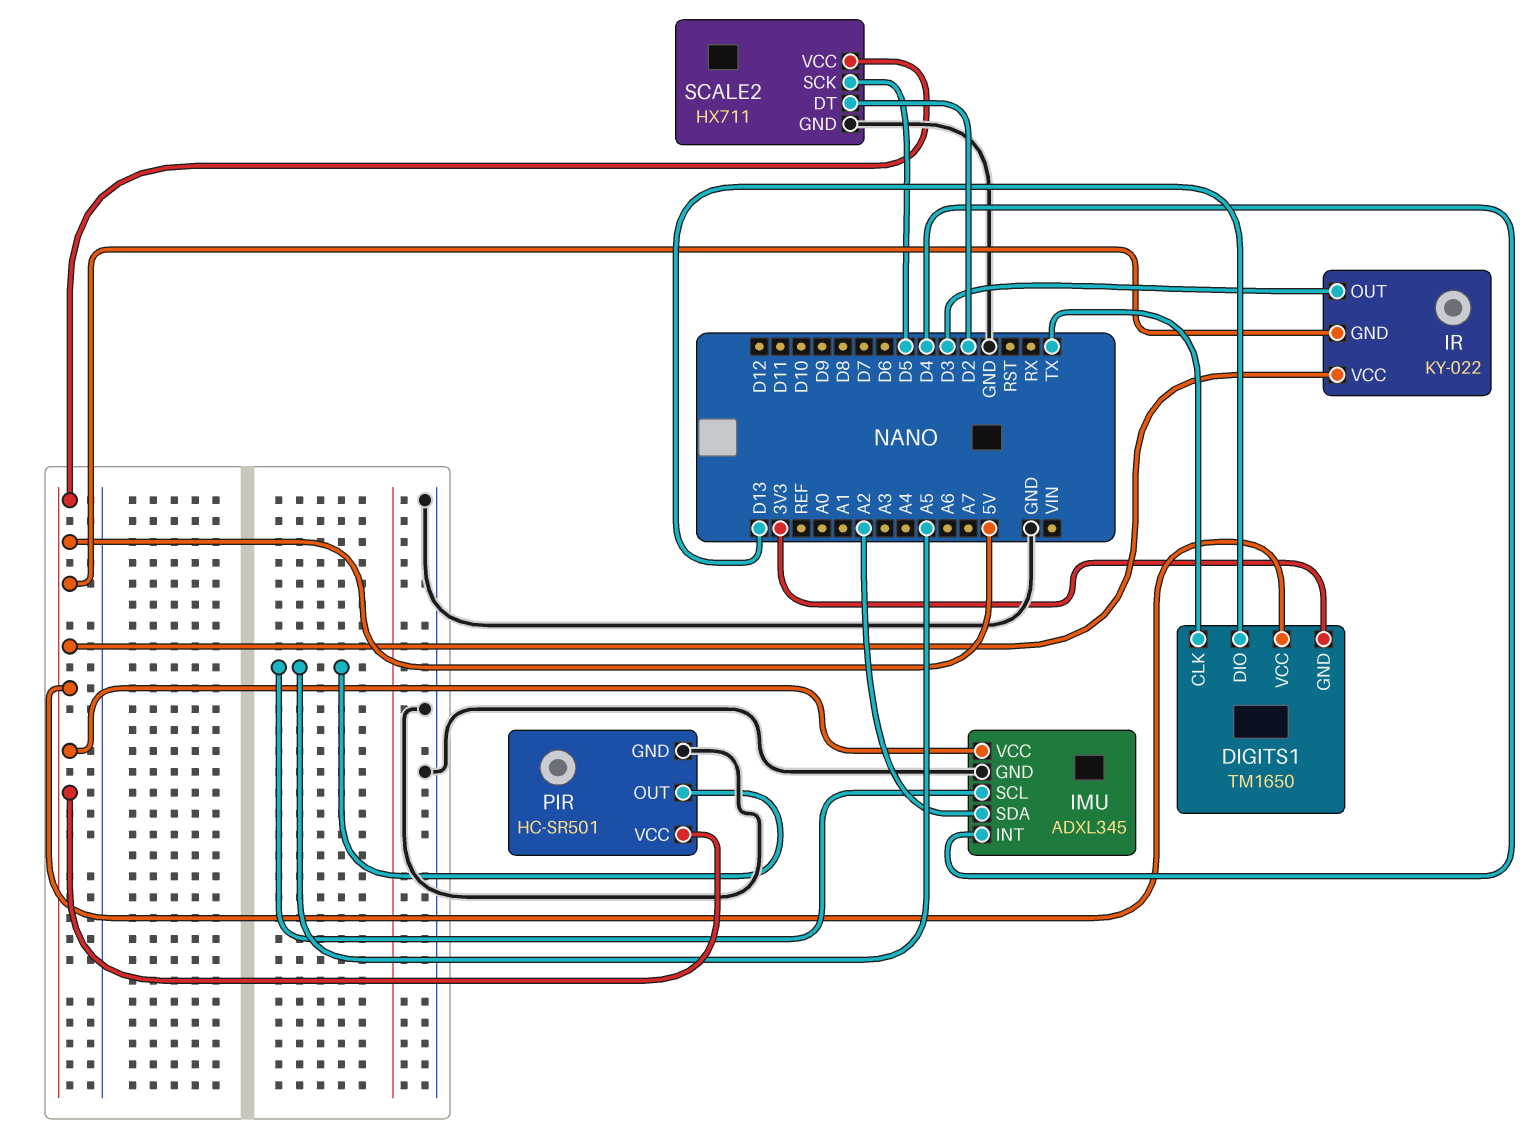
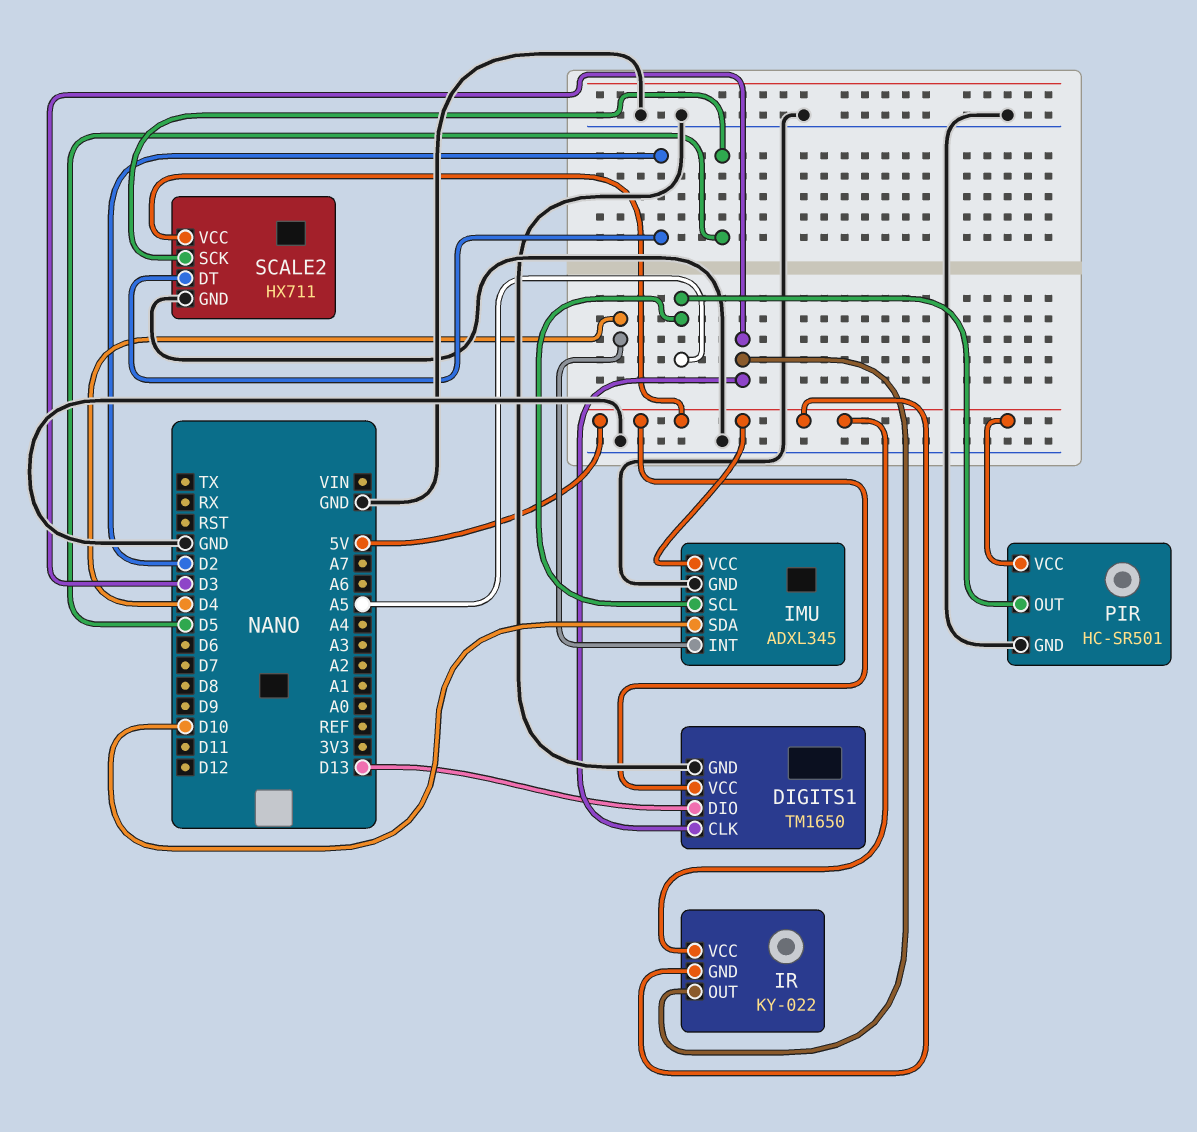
DIGITS1 pin CLK: TX -> D3
DIGITS1 pin GND: 3V3 -> GND
IMU pin SDA: A2 -> D10

